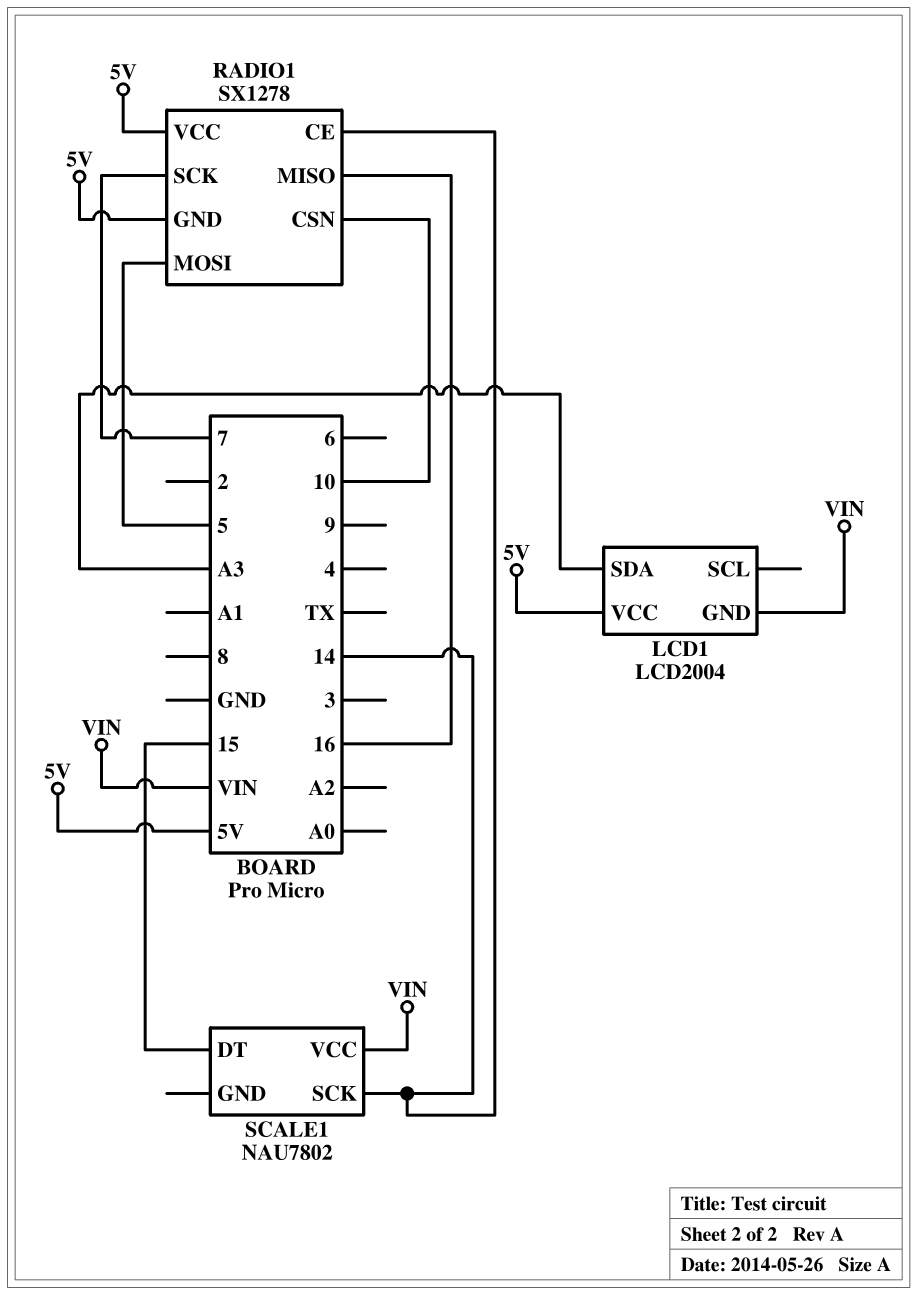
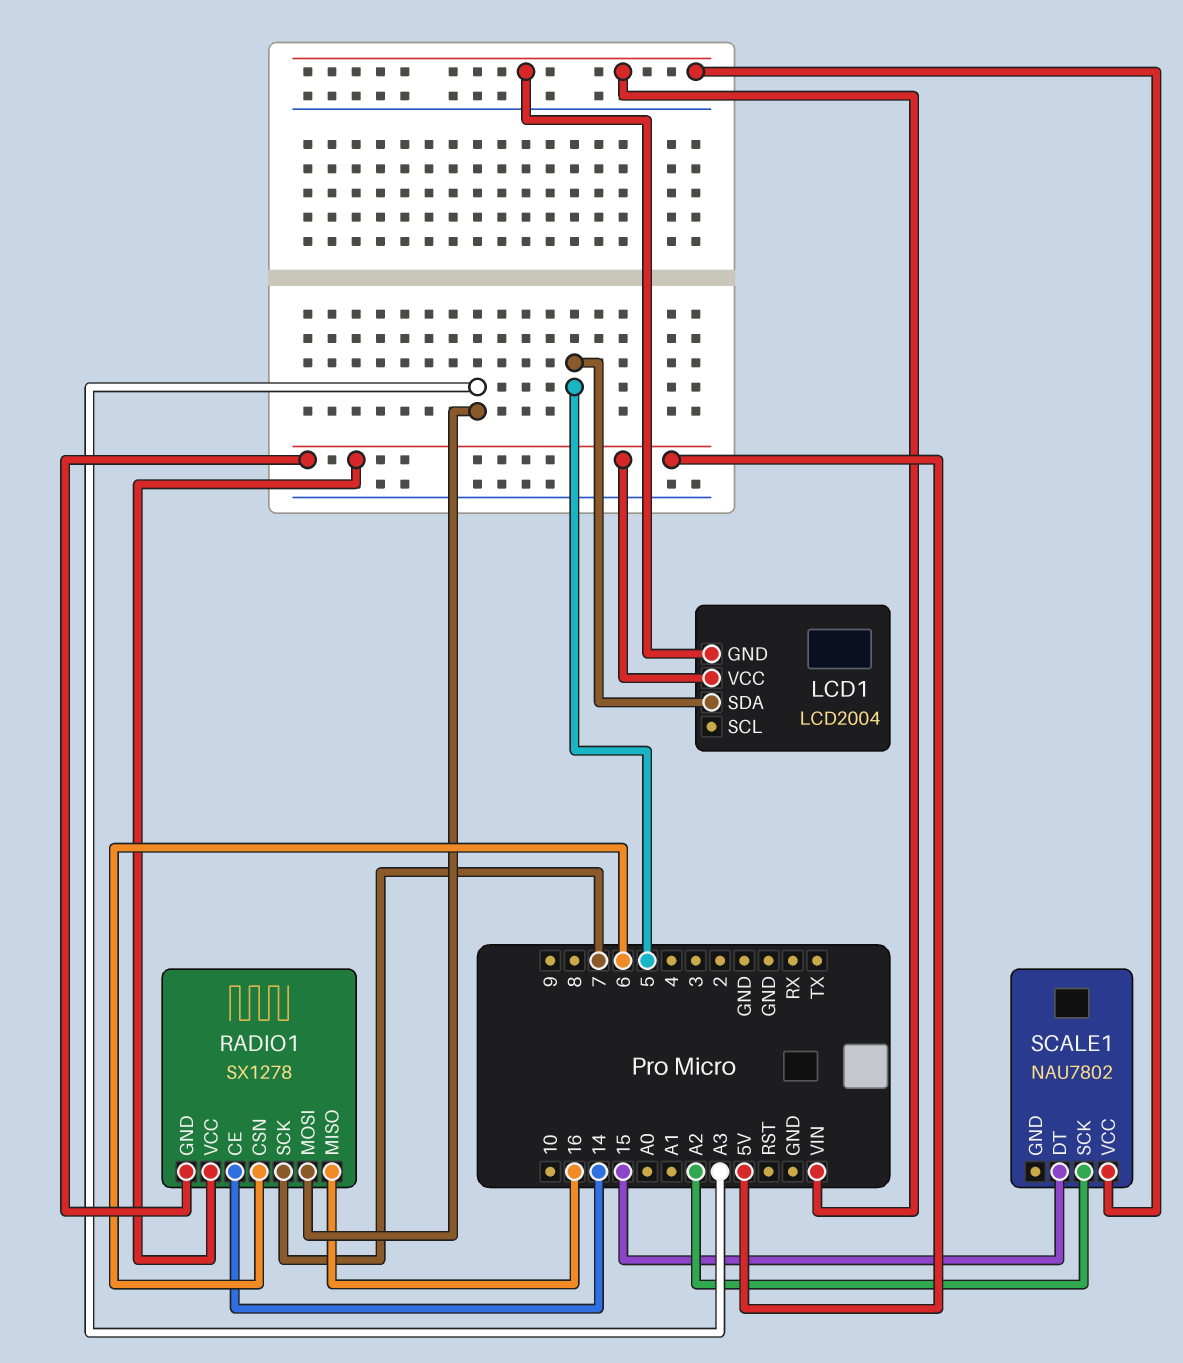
LCD1 pin SDA: A3 -> 5
RADIO1 pin CSN: 10 -> 6
RADIO1 pin MOSI: 5 -> A3
SCALE1 pin SCK: 14 -> A2

